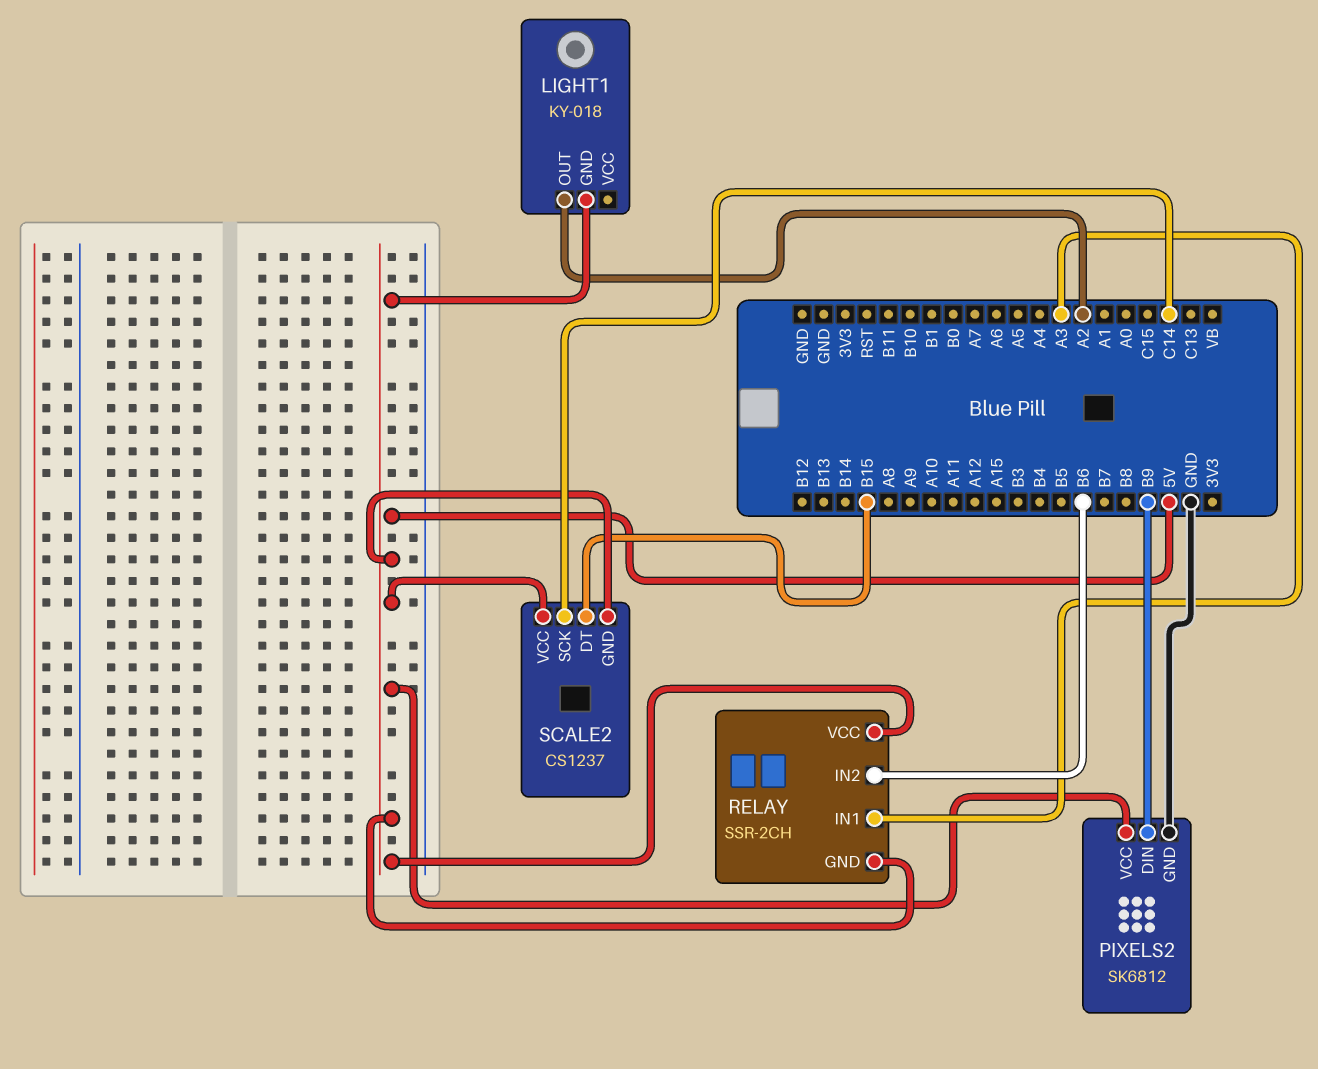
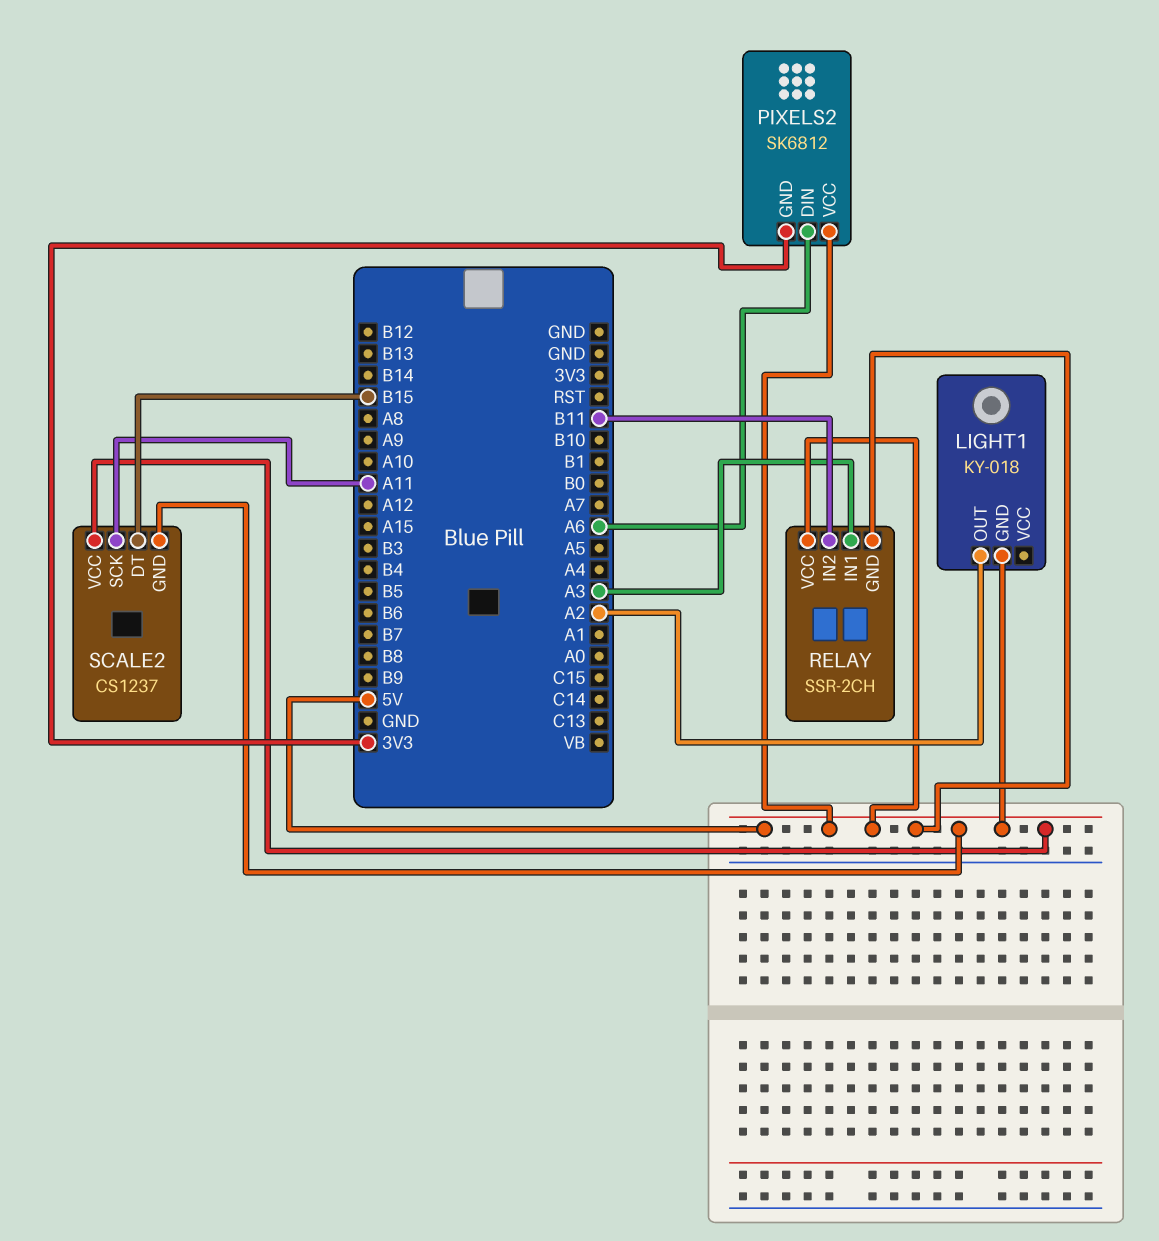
PIXELS2 pin DIN: B9 -> A6
PIXELS2 pin GND: GND -> 3V3
RELAY pin IN2: B6 -> B11
SCALE2 pin SCK: C14 -> A11

